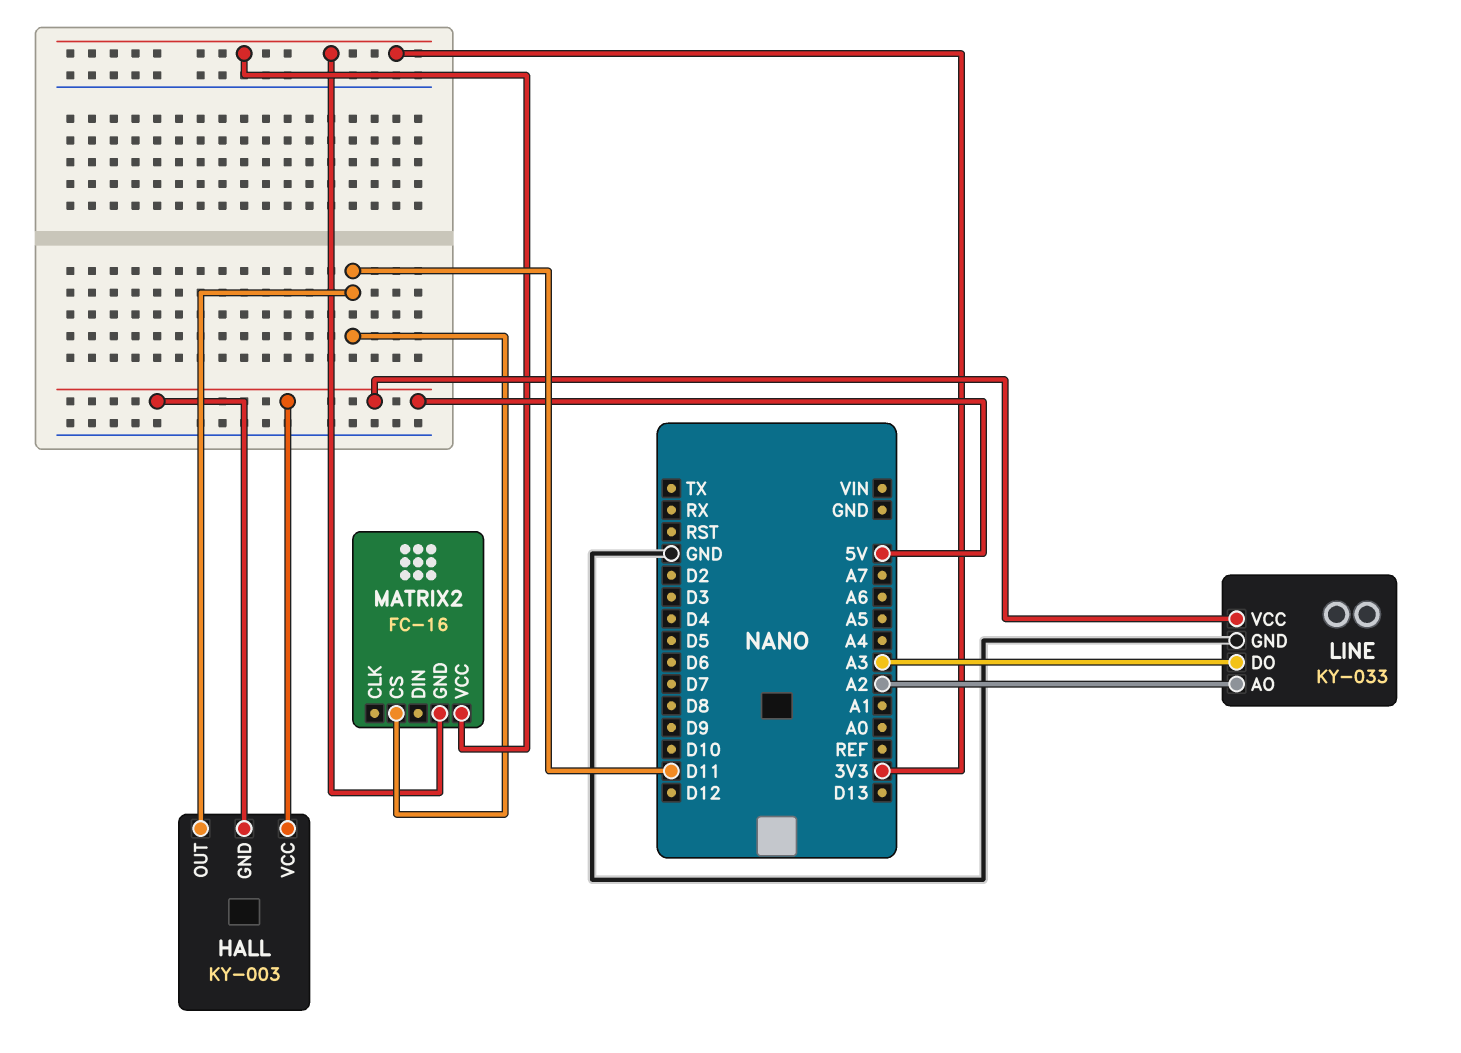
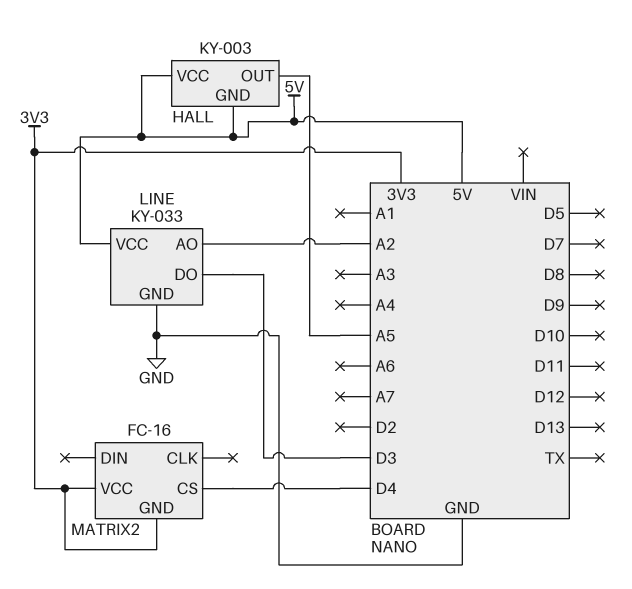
HALL pin OUT: D11 -> A5
LINE pin DO: A3 -> D3
MATRIX2 pin CS: D11 -> D4

